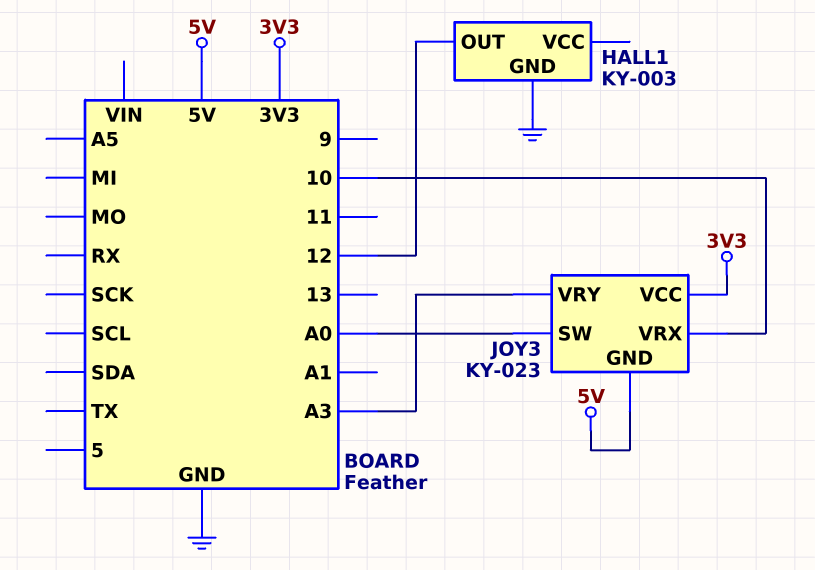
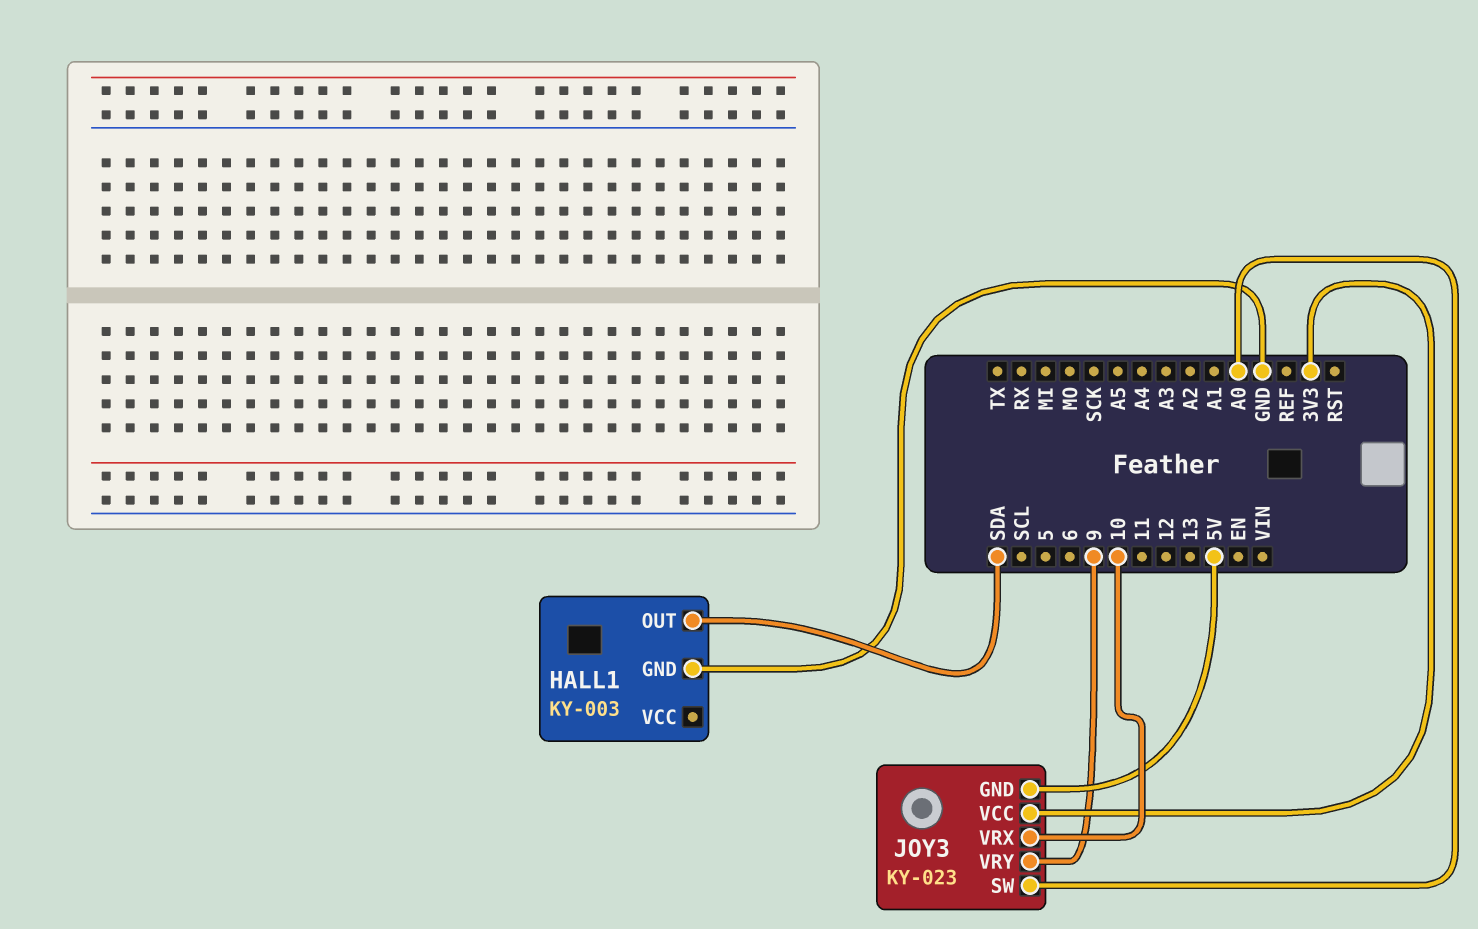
HALL1 pin OUT: 12 -> SDA
JOY3 pin VRY: A3 -> 9

